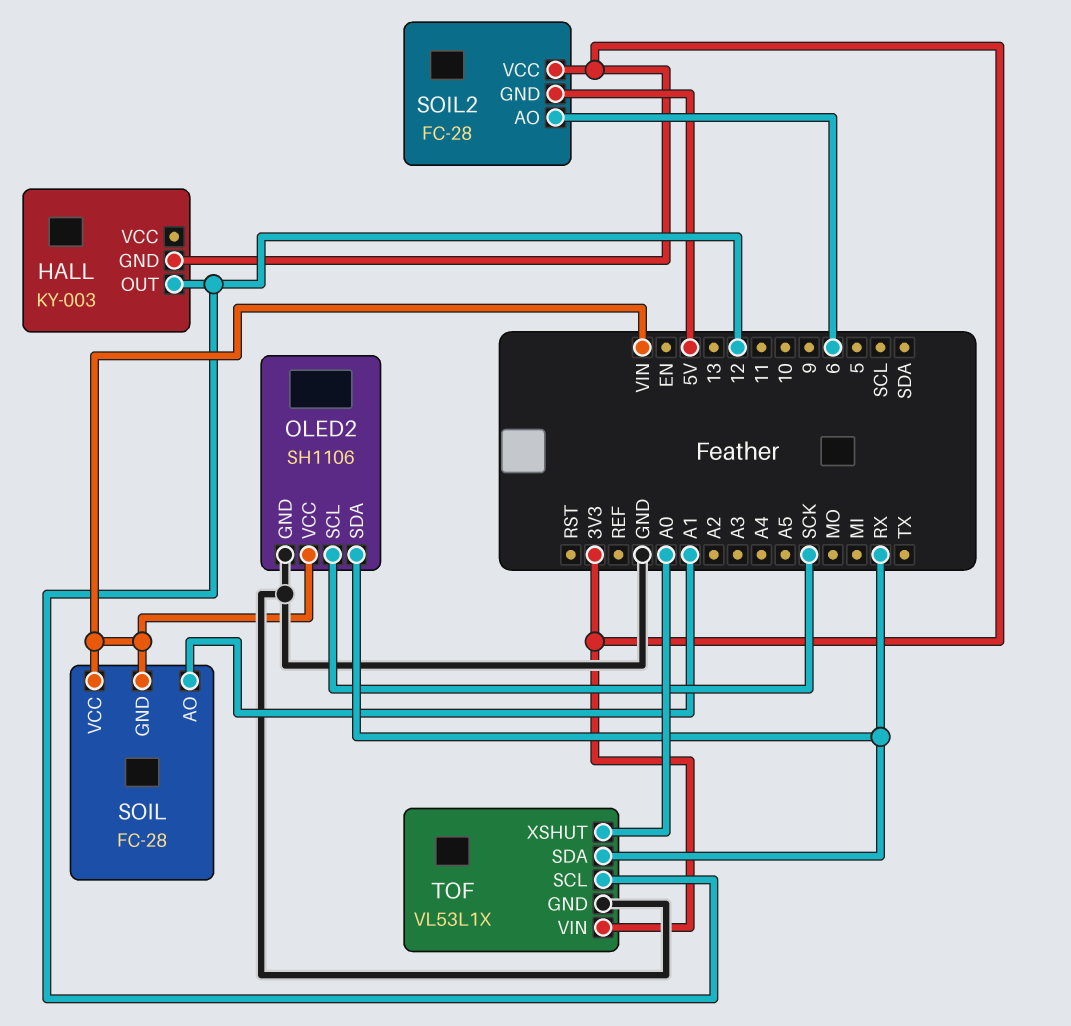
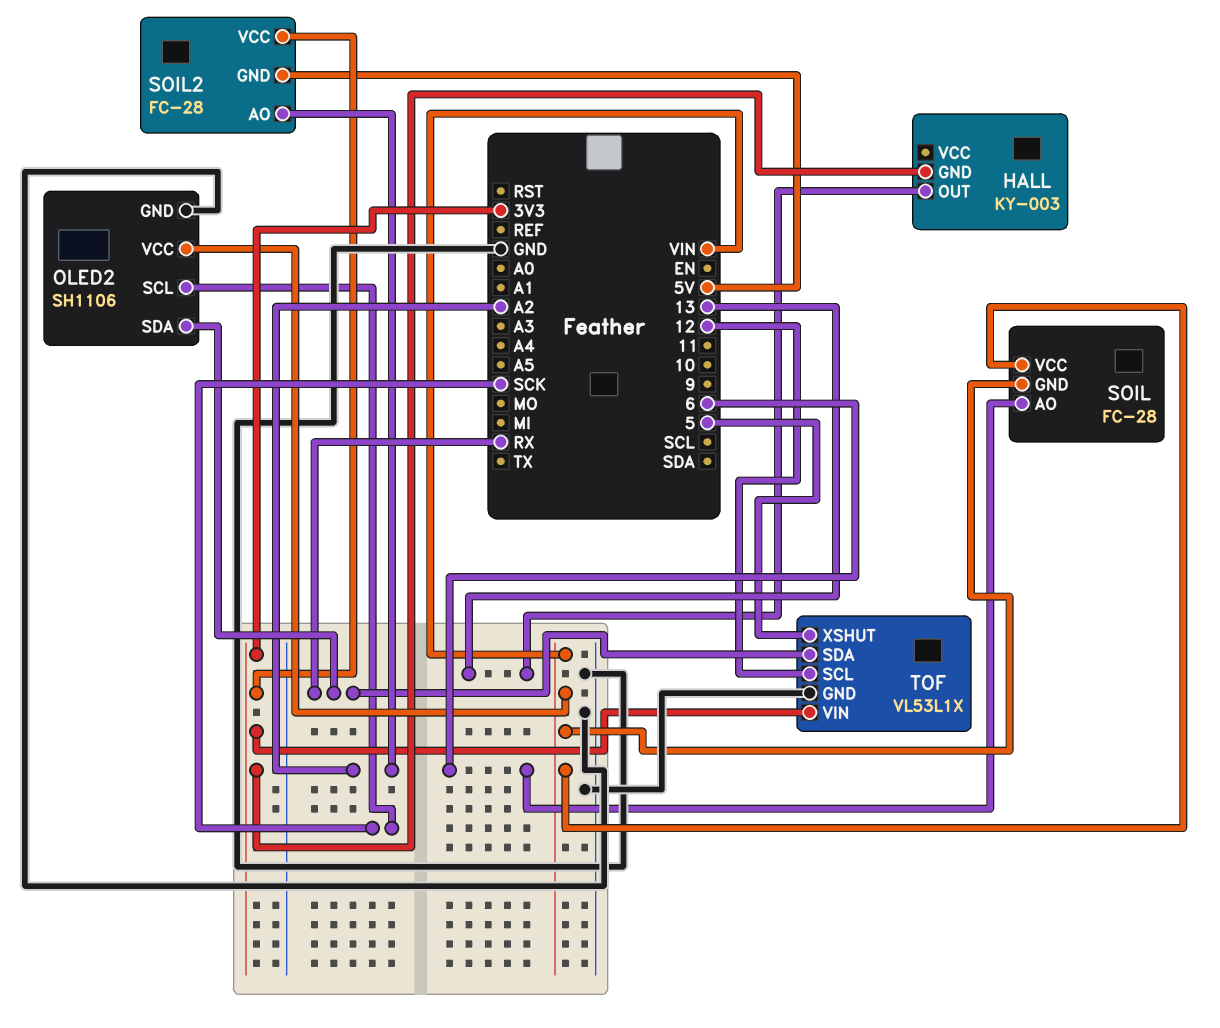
HALL pin OUT: 12 -> 13
SOIL pin AO: A1 -> 6
SOIL2 pin AO: 6 -> A2
TOF pin XSHUT: A0 -> 5

